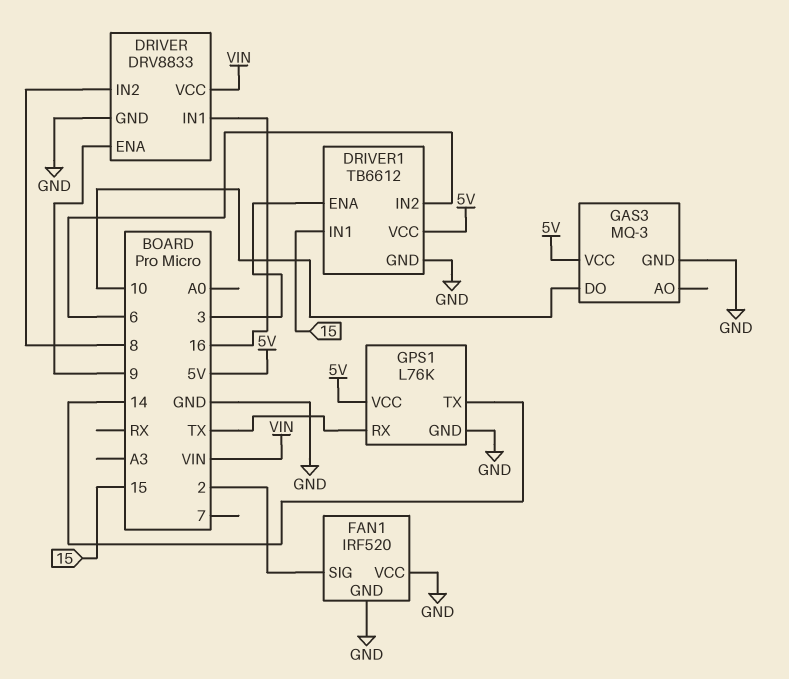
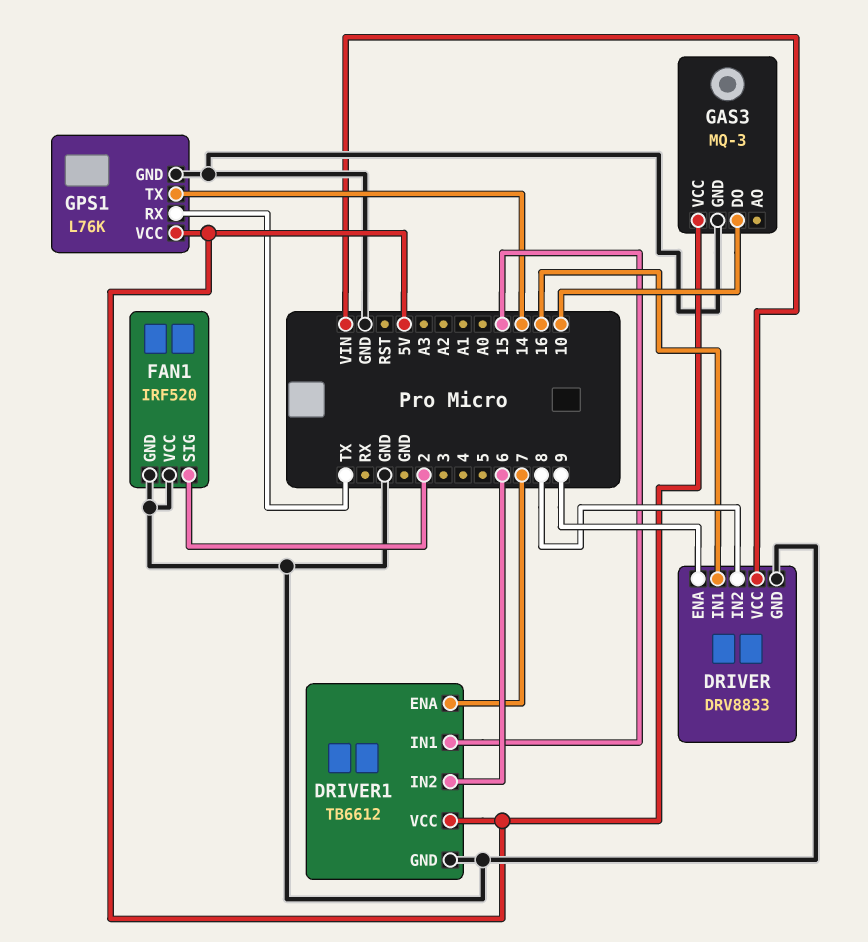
DRIVER1 pin ENA: 3 -> 7

